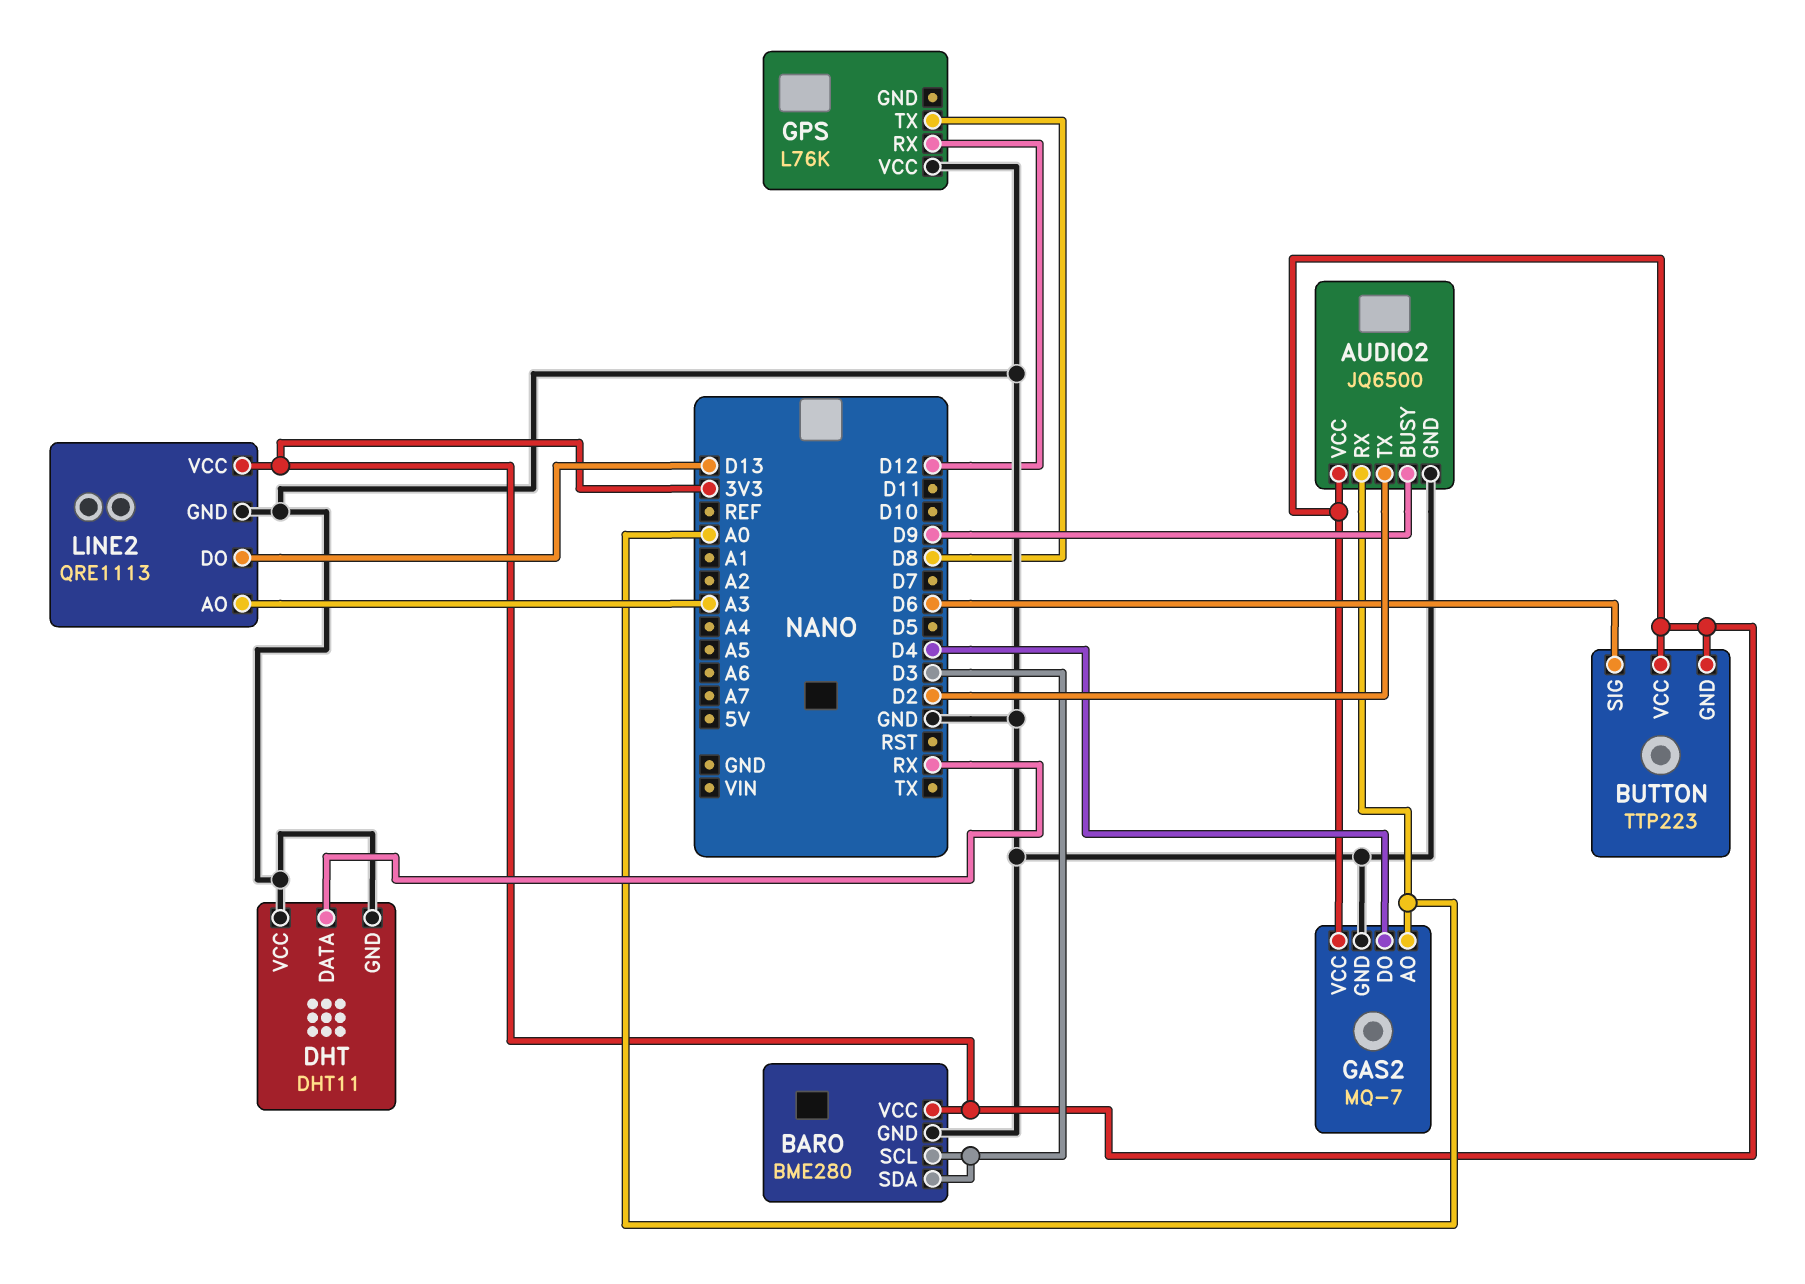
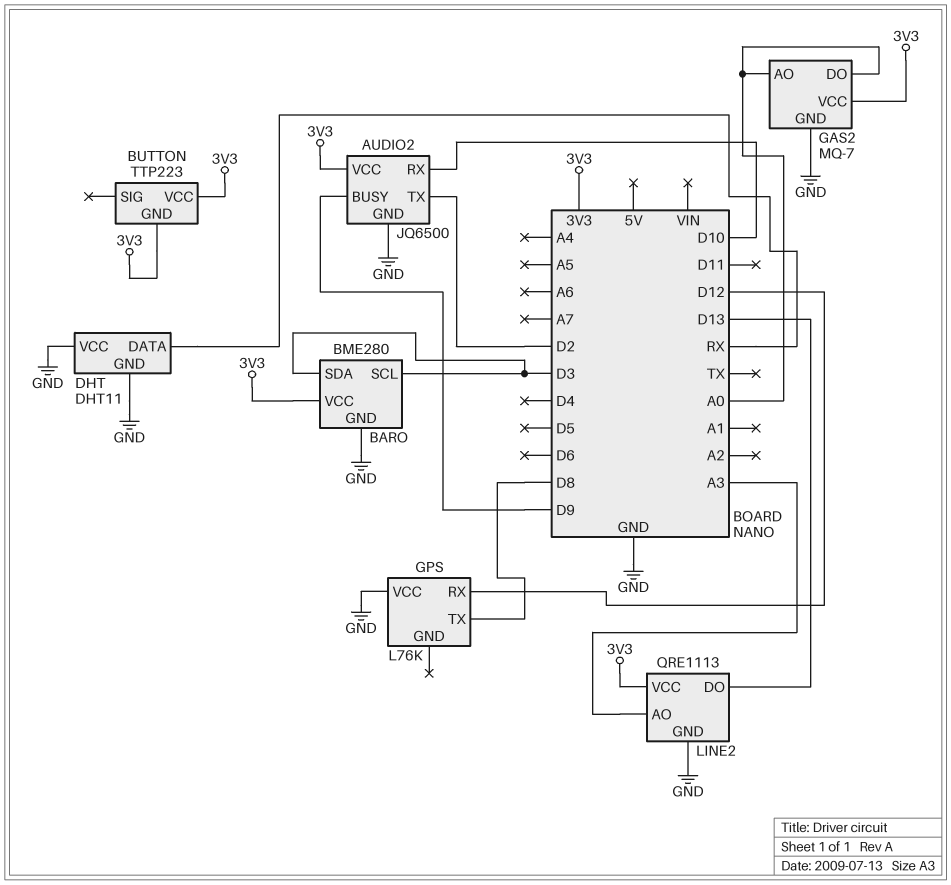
AUDIO2 pin RX: A0 -> D10
BUTTON pin SIG: D6 -> none
GAS2 pin DO: D4 -> A0

